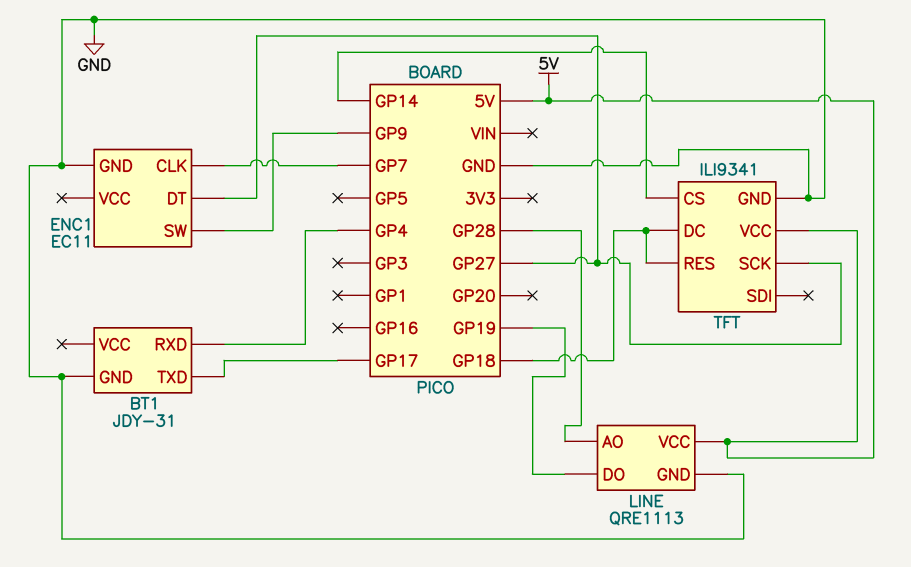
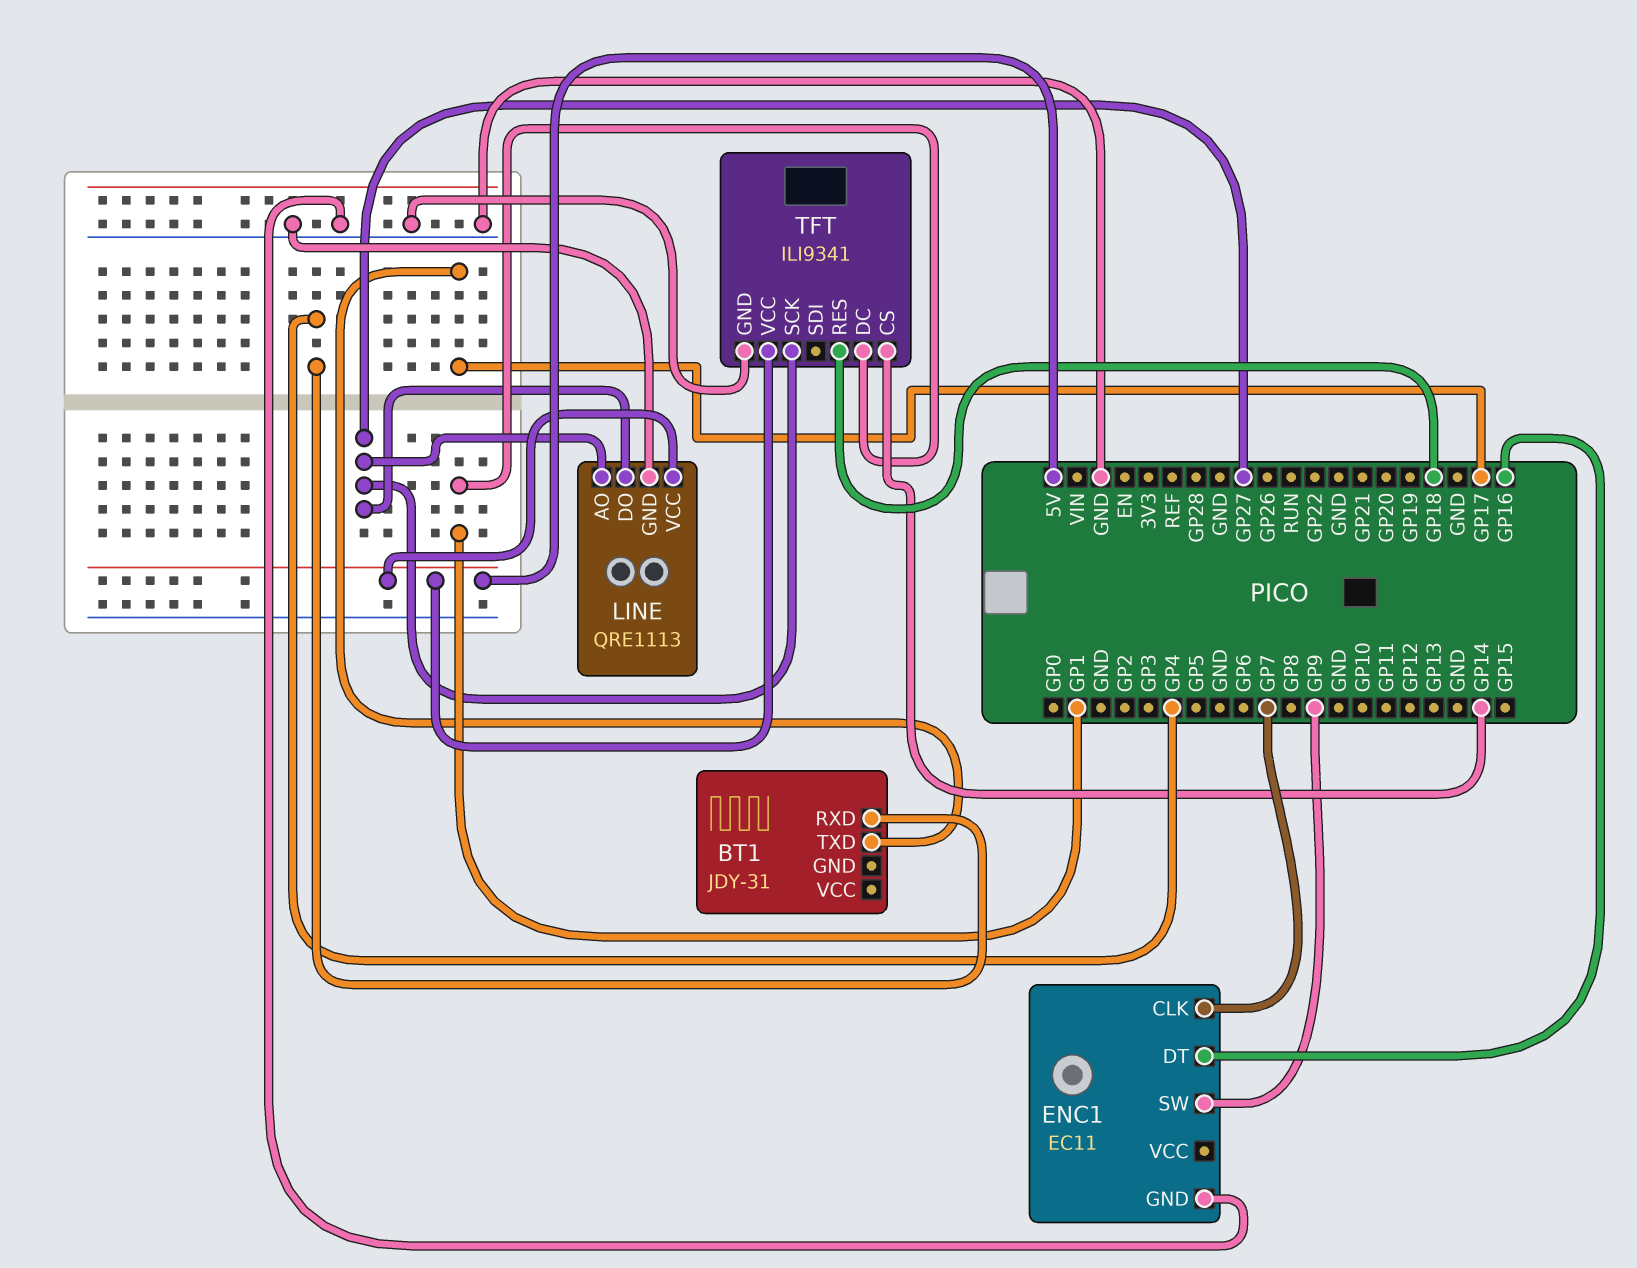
BT1 pin GND: GND -> none
ENC1 pin DT: GP27 -> GP16
LINE pin AO: GP28 -> GP27
LINE pin DO: GP19 -> GP27
TFT pin DC: GP18 -> GP1

